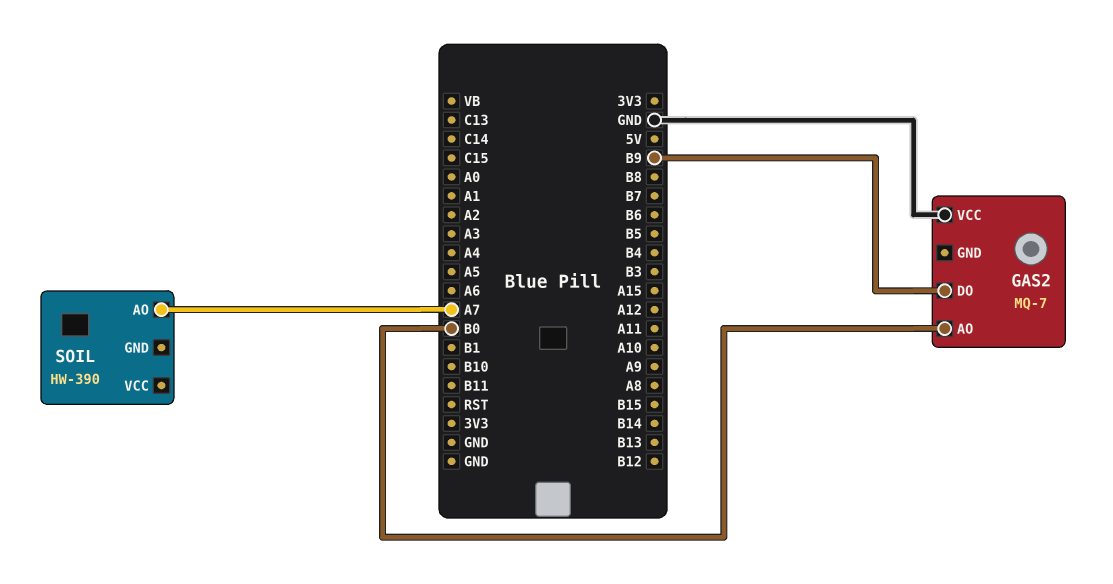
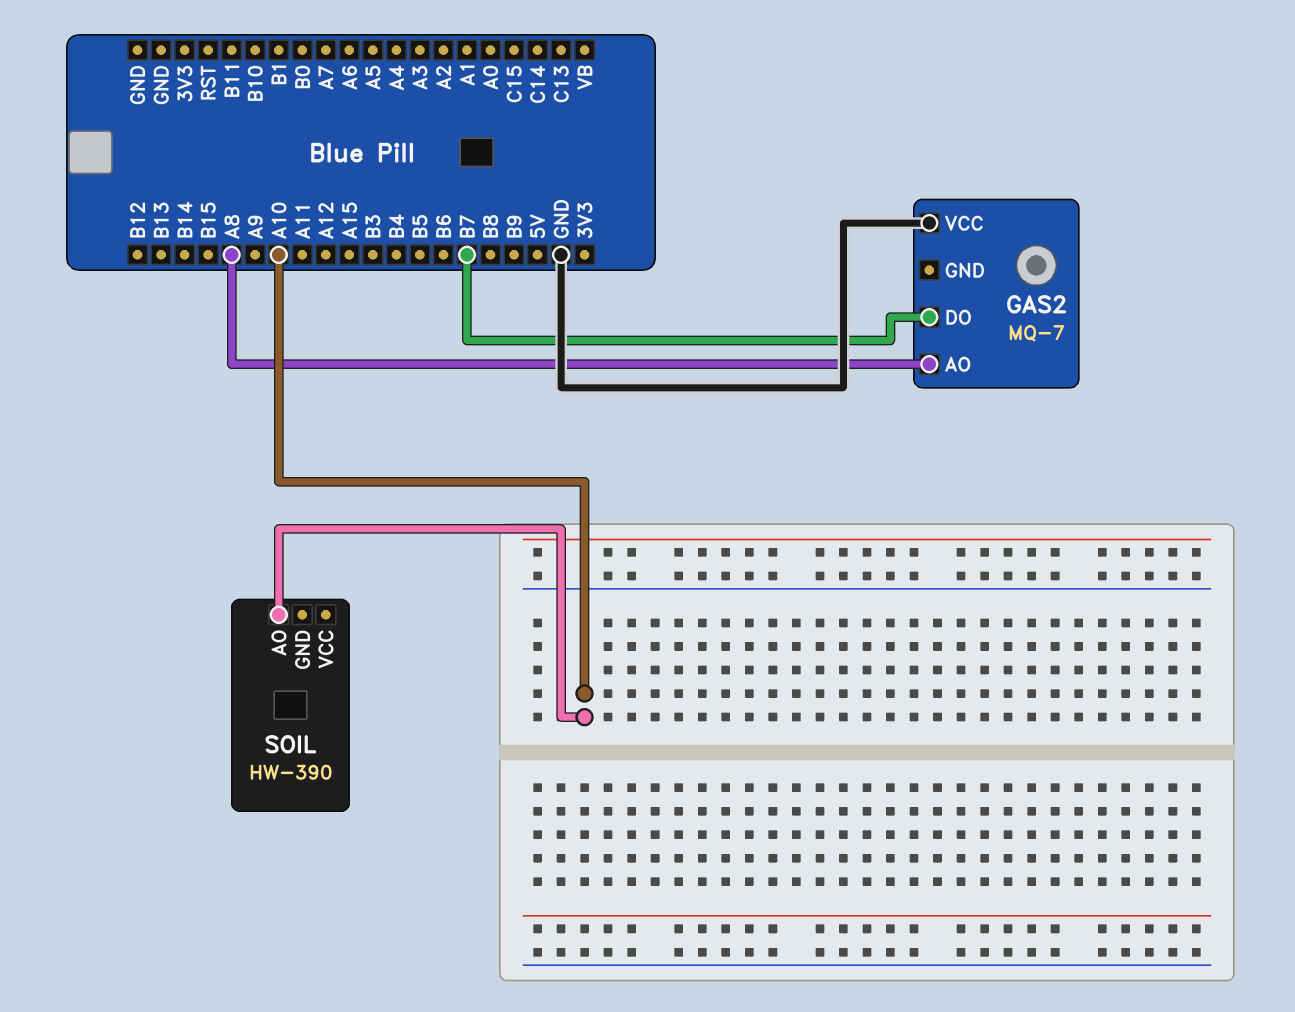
GAS2 pin AO: B0 -> A8
GAS2 pin DO: B9 -> B7
SOIL pin AO: A7 -> A10

